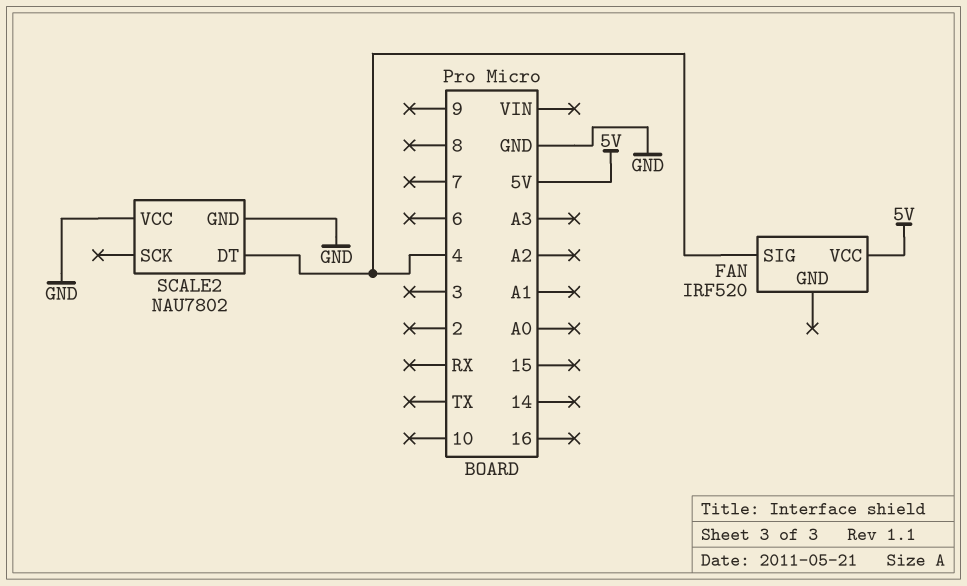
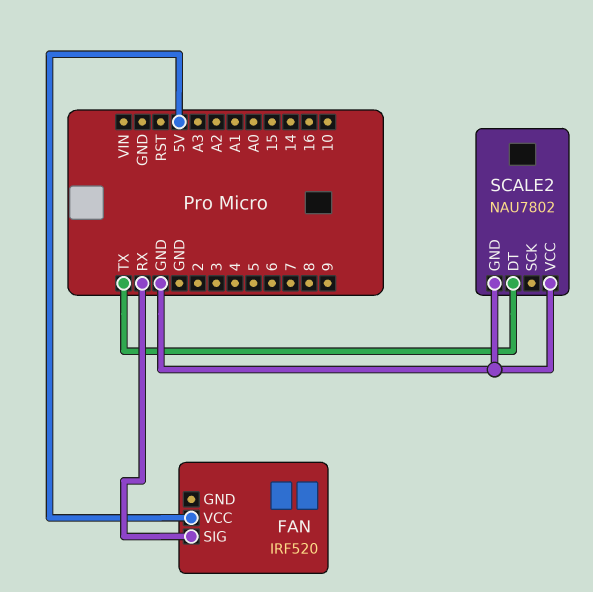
FAN pin SIG: 4 -> RX
SCALE2 pin DT: 4 -> TX

